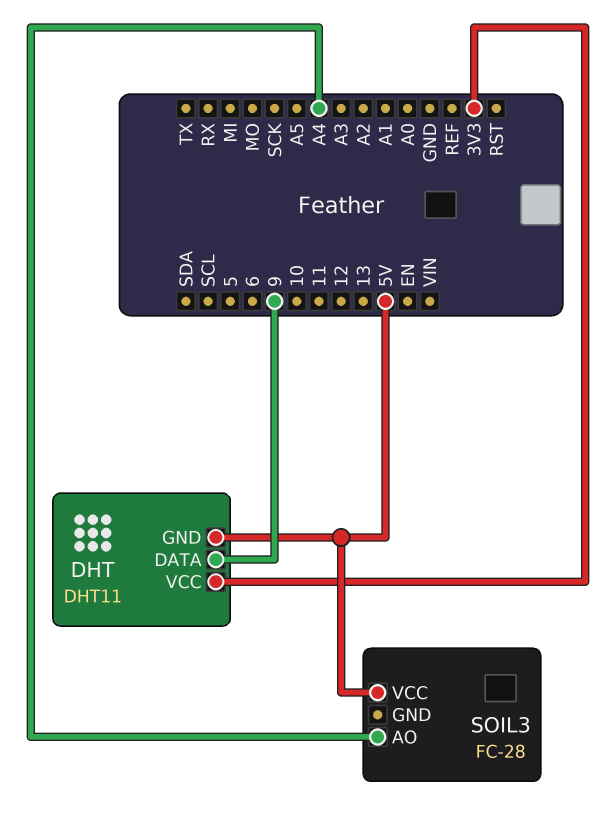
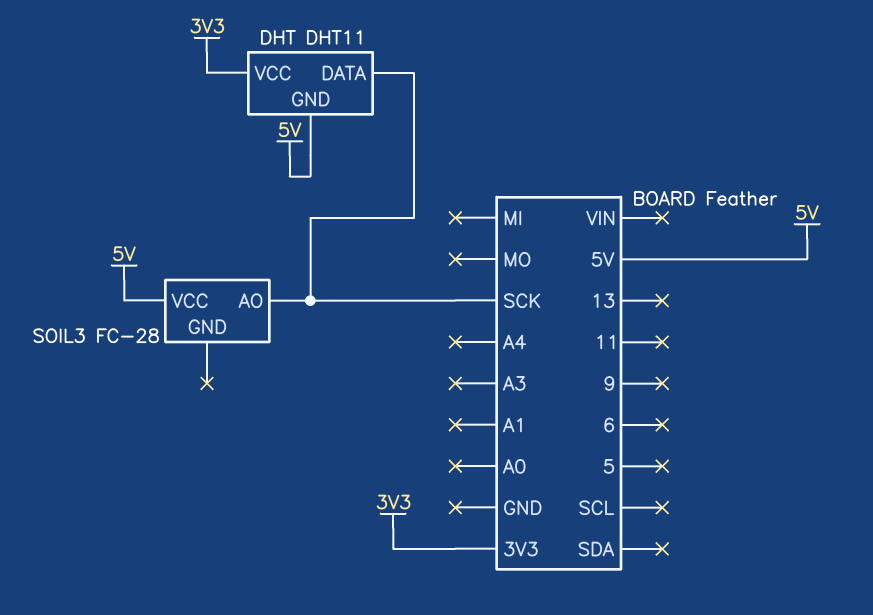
DHT pin DATA: 9 -> SCK
SOIL3 pin AO: A4 -> SCK

